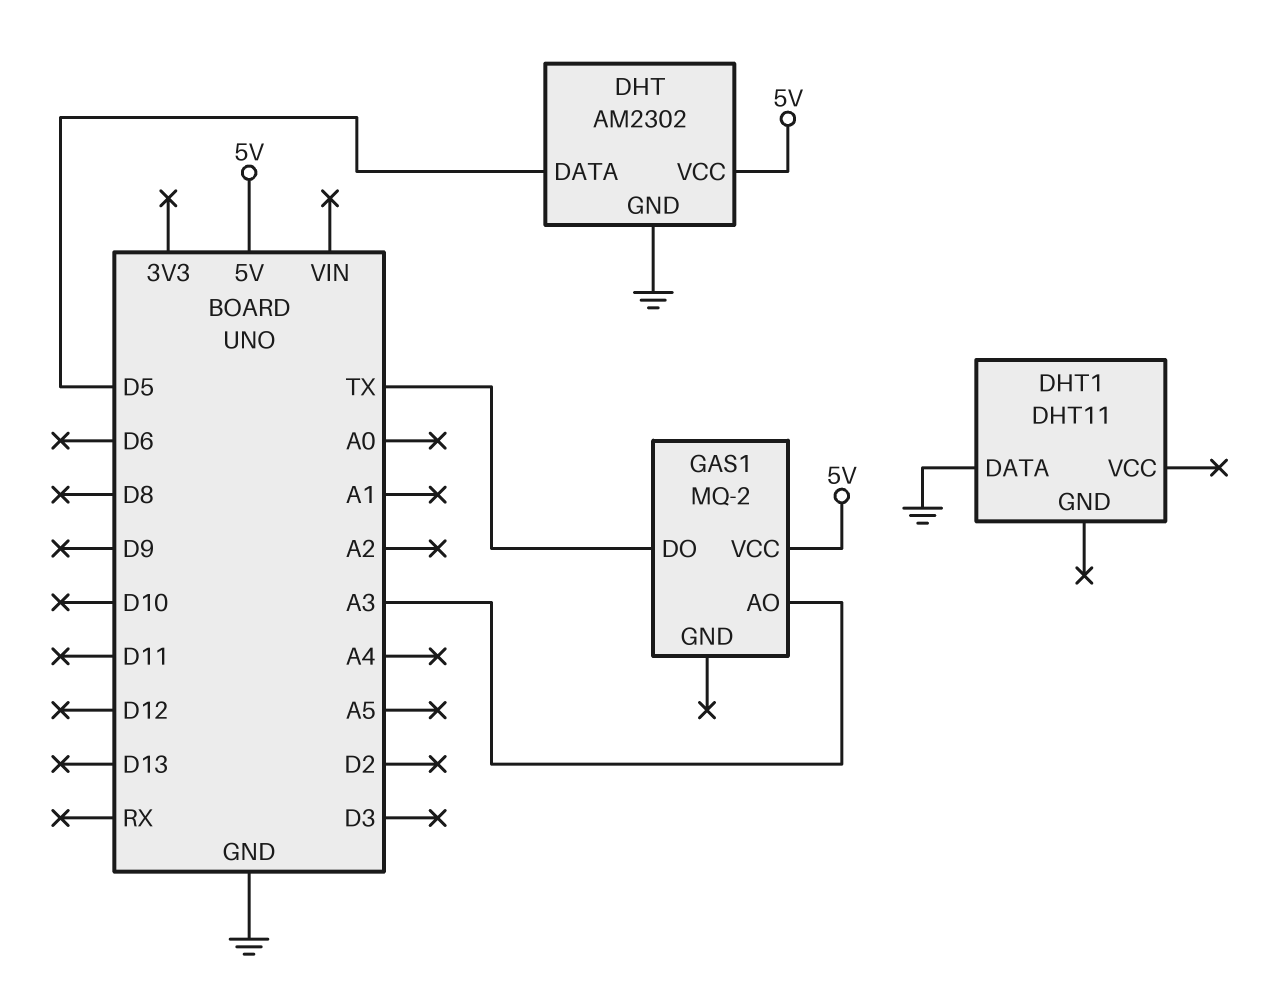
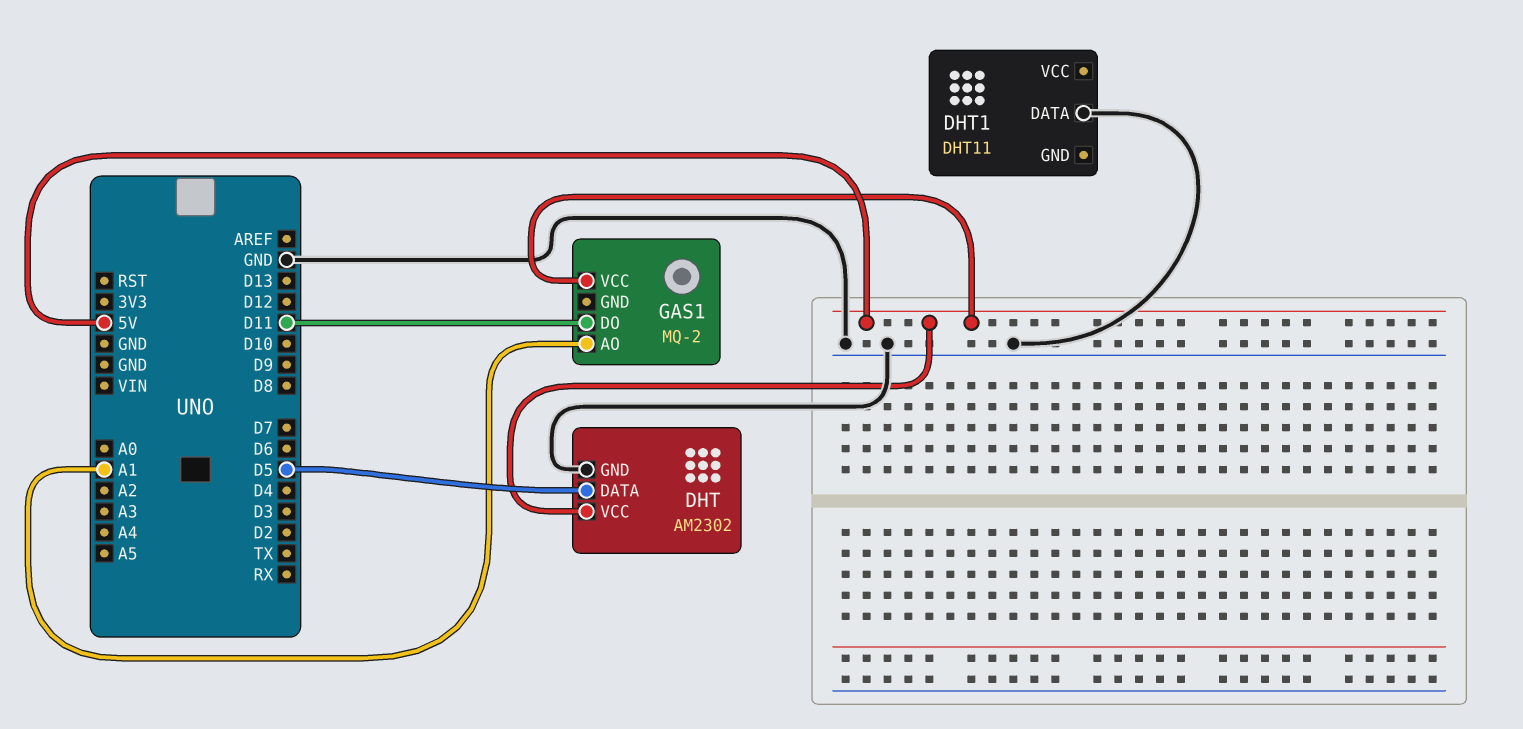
GAS1 pin AO: A3 -> A1
GAS1 pin DO: TX -> D11

